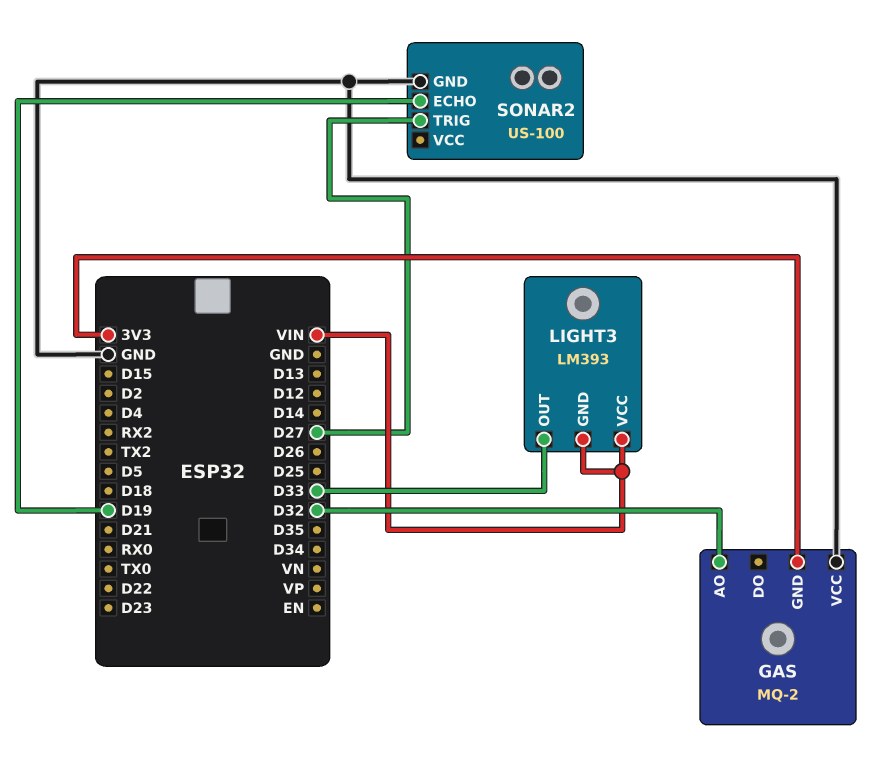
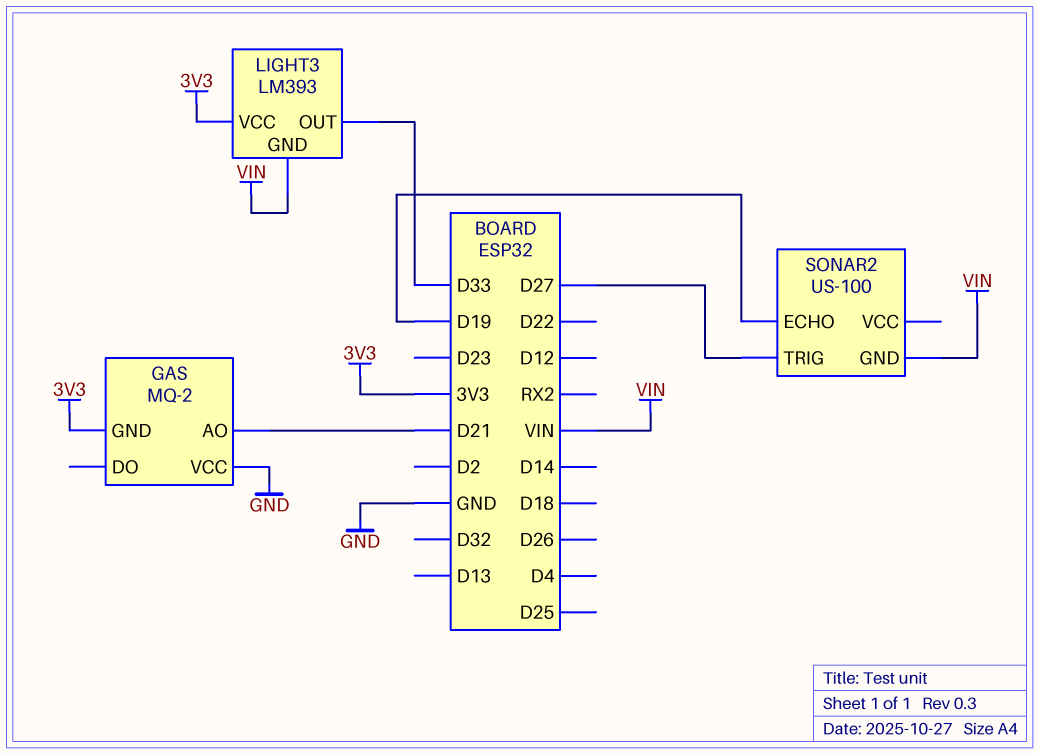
GAS pin AO: D32 -> D21
LIGHT3 pin VCC: VIN -> 3V3
SONAR2 pin GND: GND -> VIN

